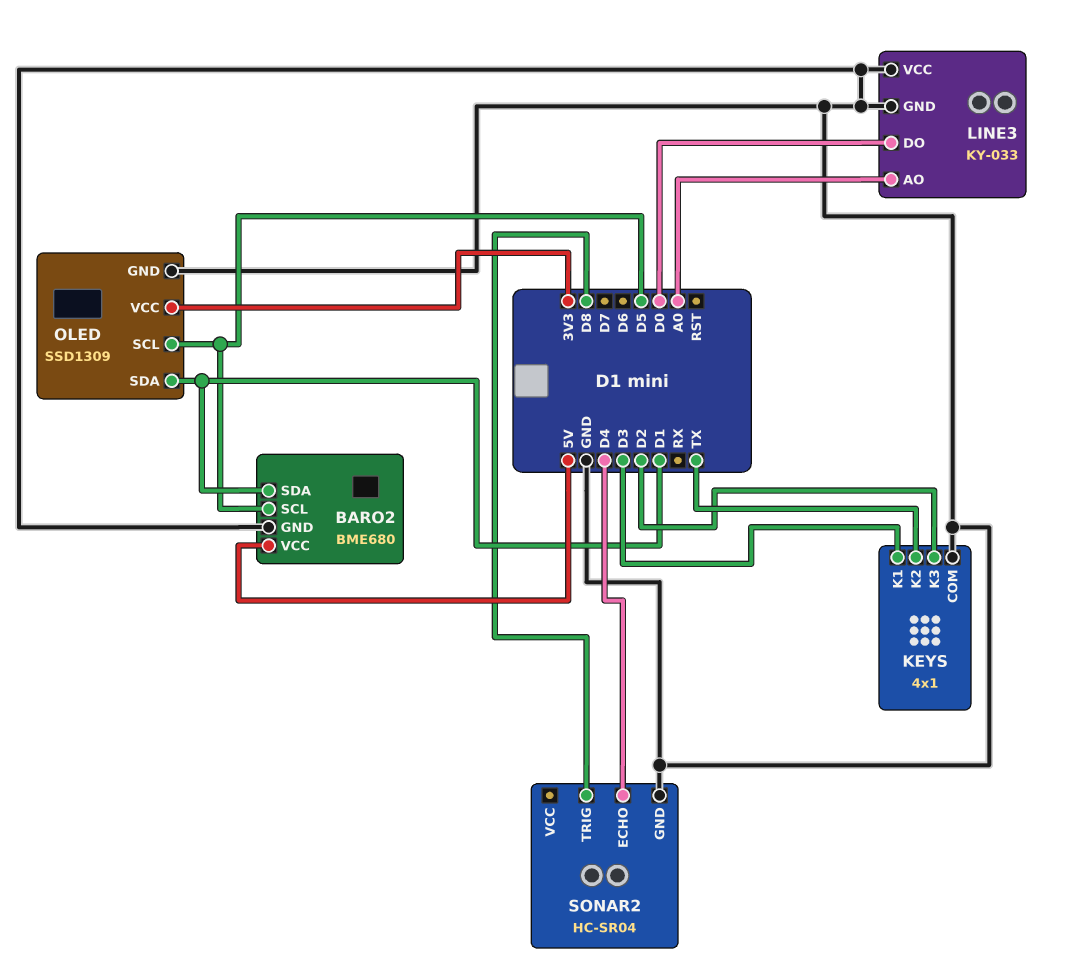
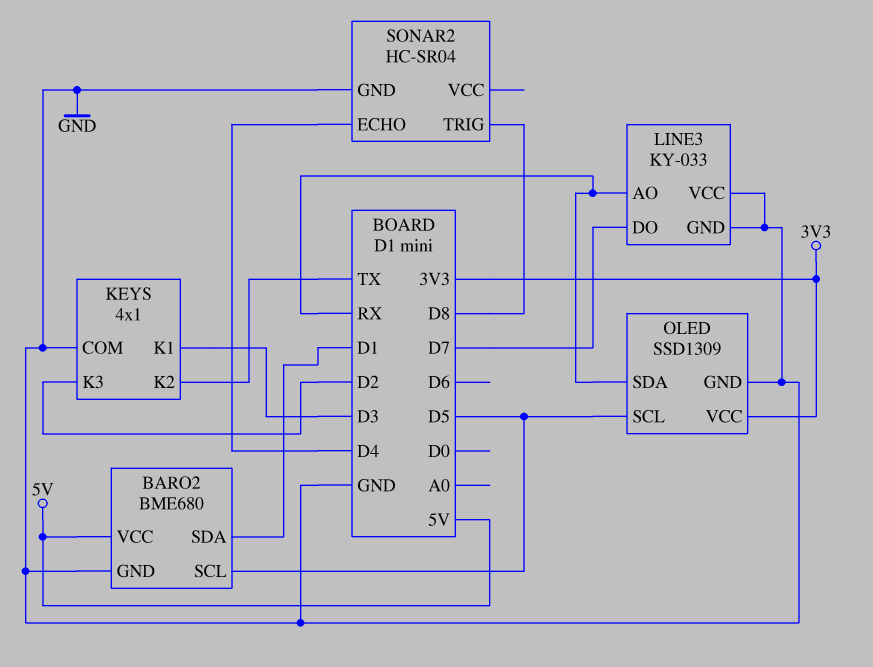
LINE3 pin AO: A0 -> RX
LINE3 pin DO: D0 -> D7
OLED pin SDA: D1 -> RX

